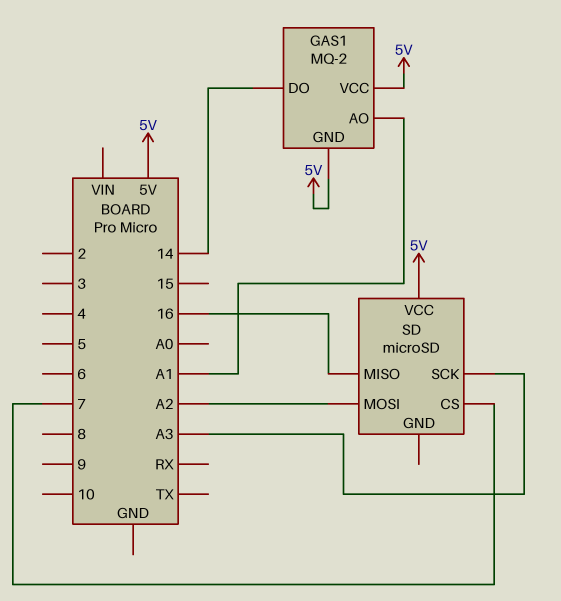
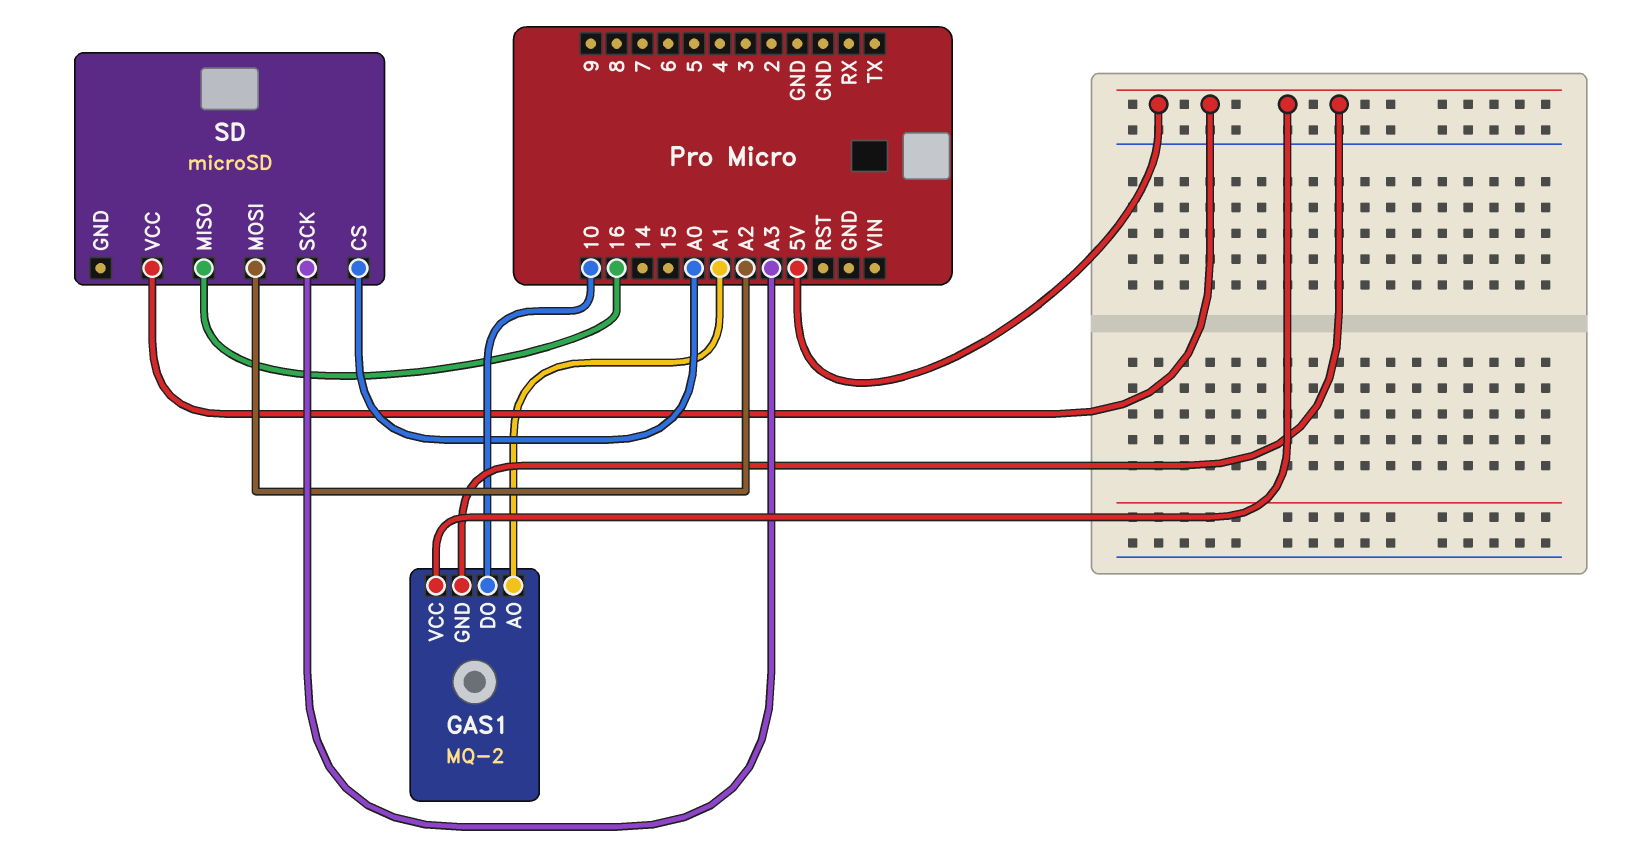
GAS1 pin DO: 14 -> 10
SD pin CS: 7 -> A0

